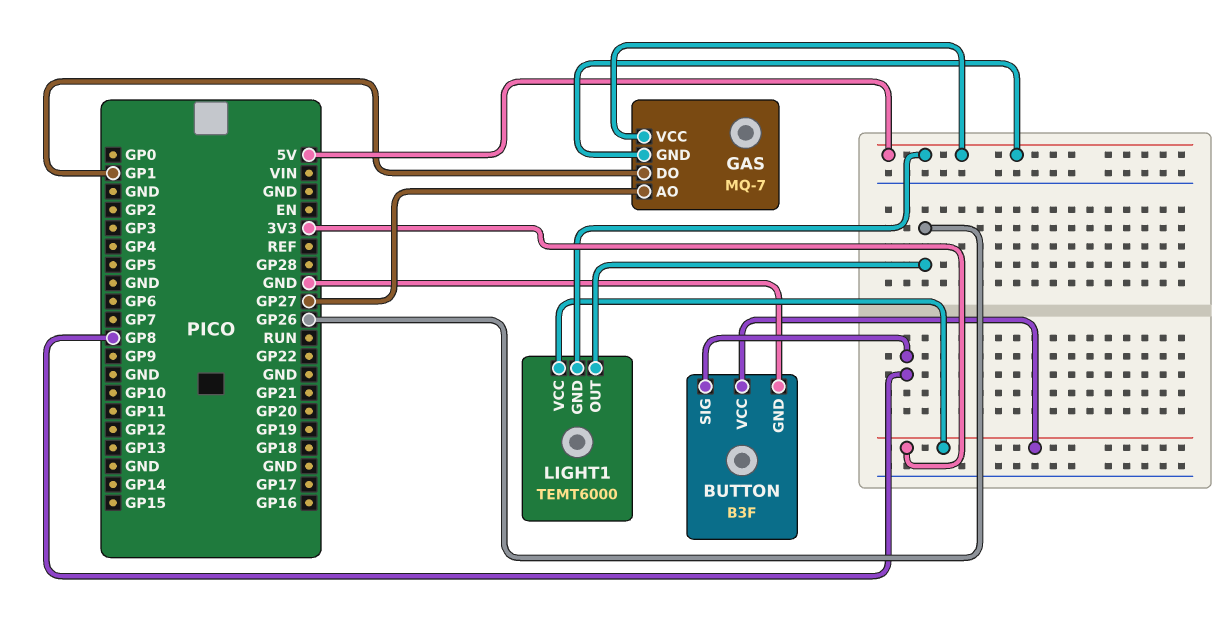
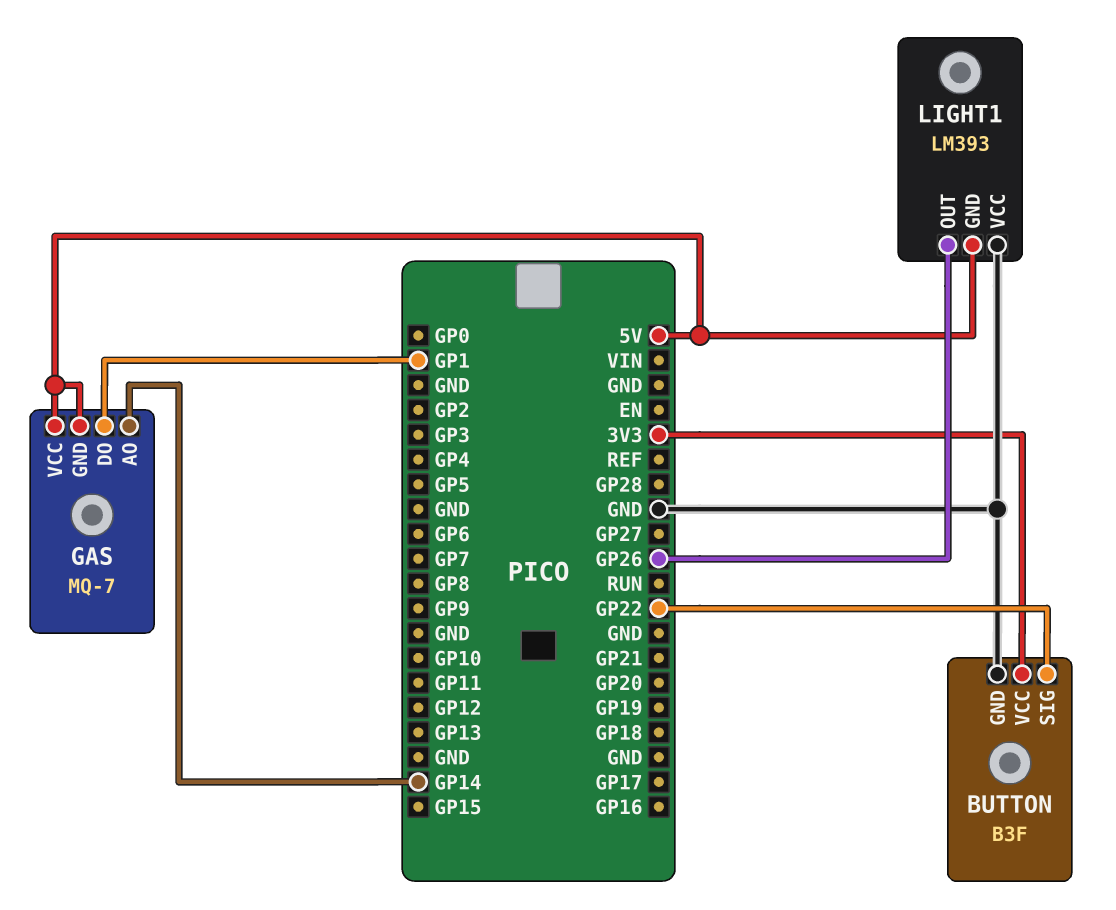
BUTTON pin SIG: GP8 -> GP22
GAS pin AO: GP27 -> GP14
LIGHT1: TEMT6000 -> LM393
LIGHT1 pin VCC: 3V3 -> GND

